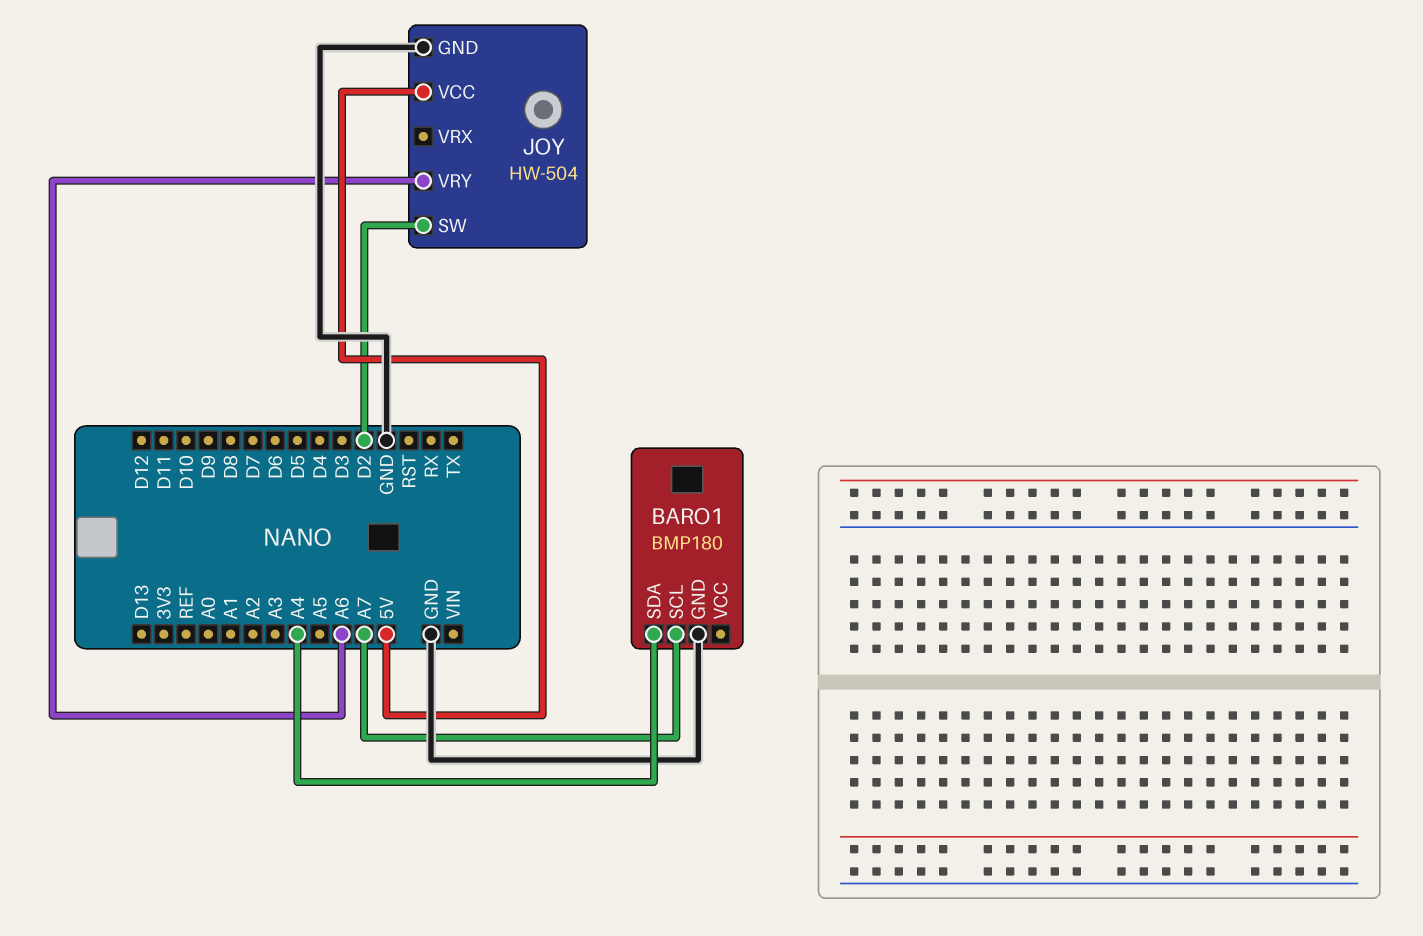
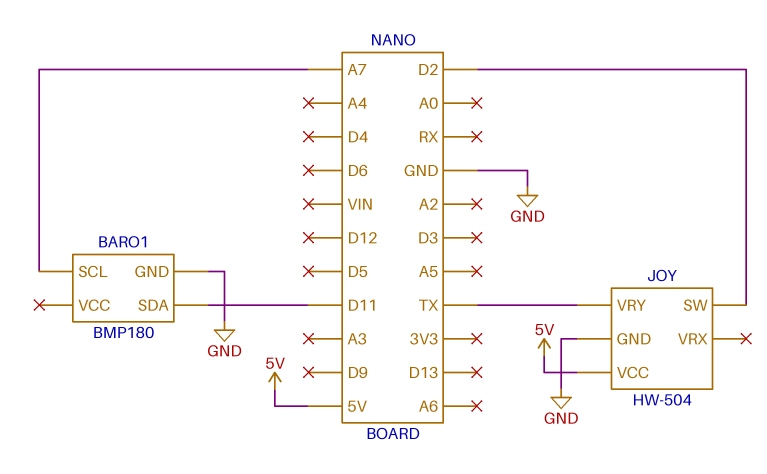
BARO1 pin SDA: A4 -> D11
JOY pin VRY: A6 -> TX

